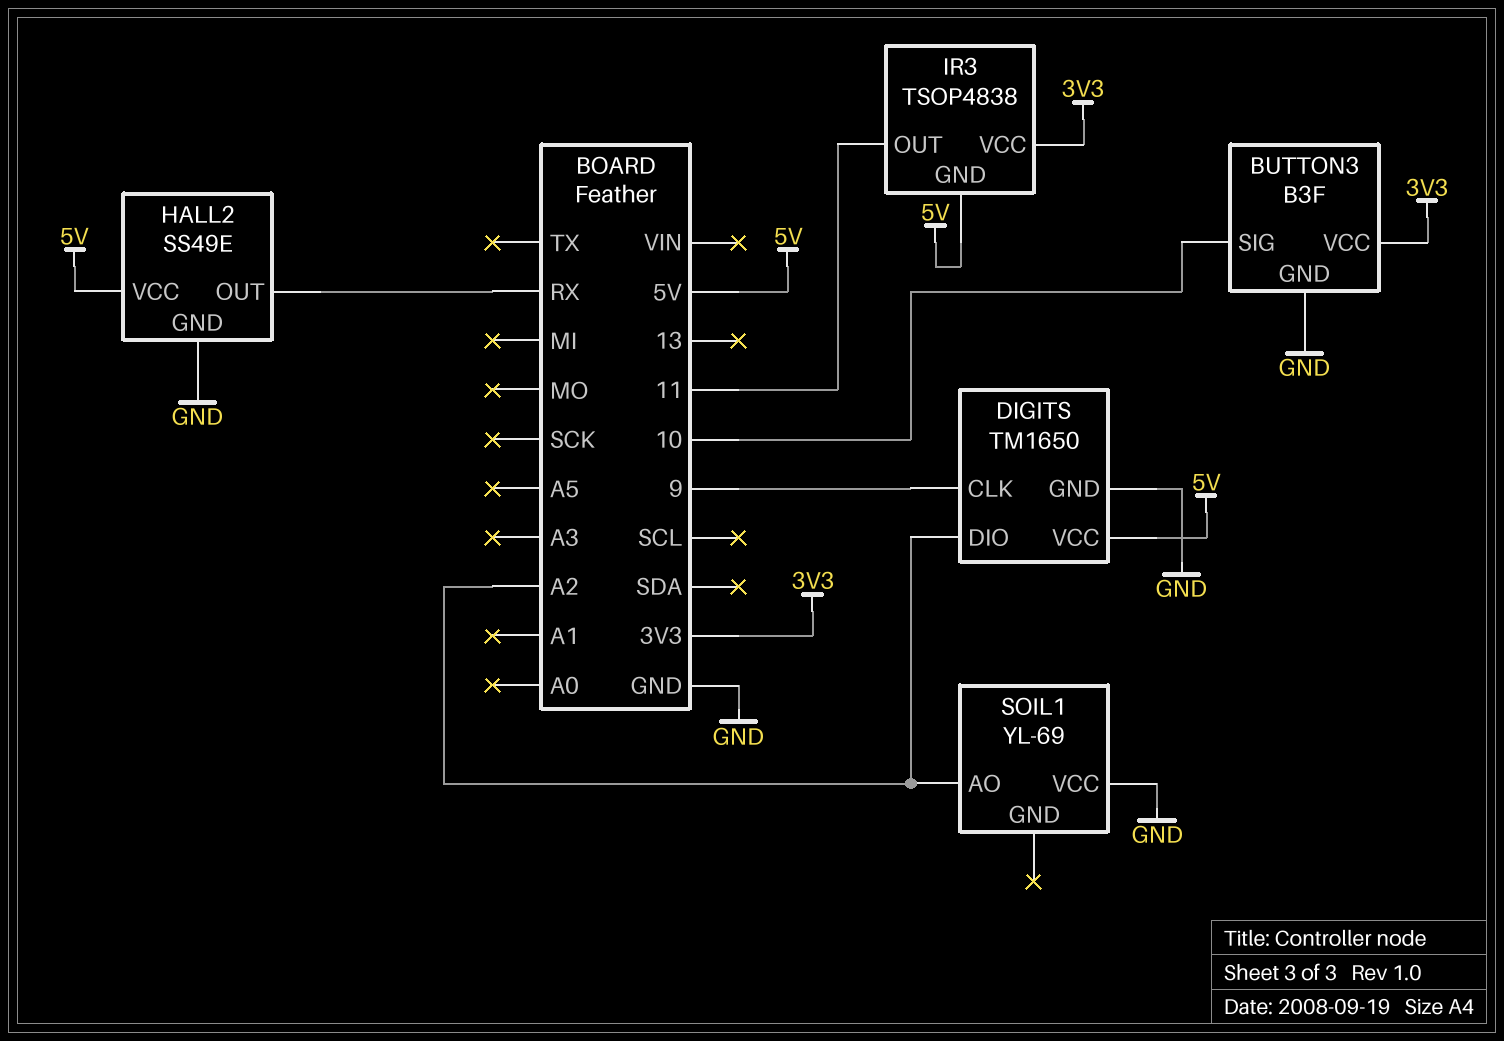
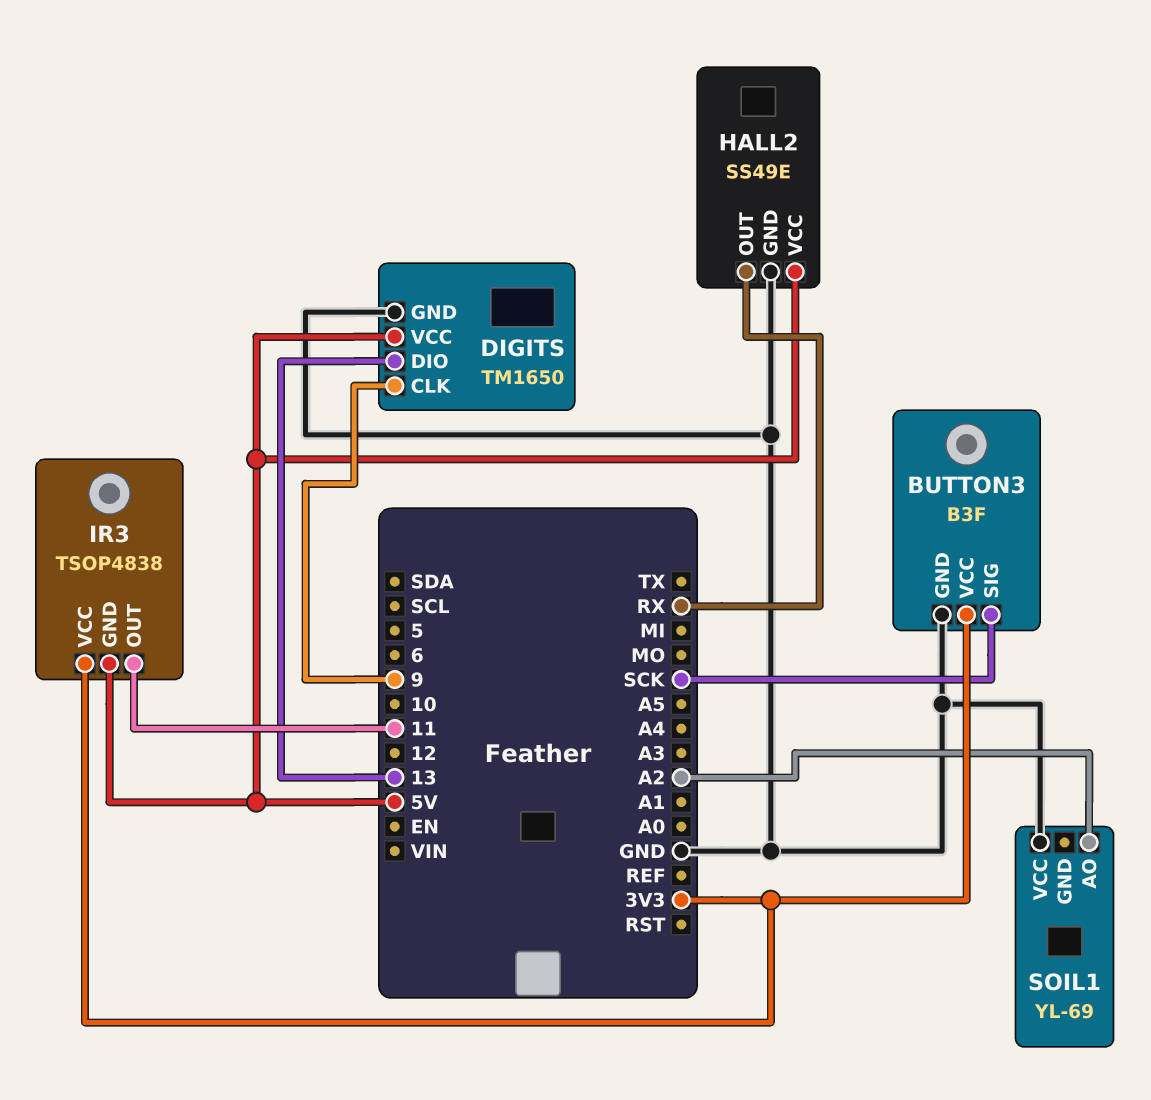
BUTTON3 pin SIG: 10 -> SCK
DIGITS pin DIO: A2 -> 13

